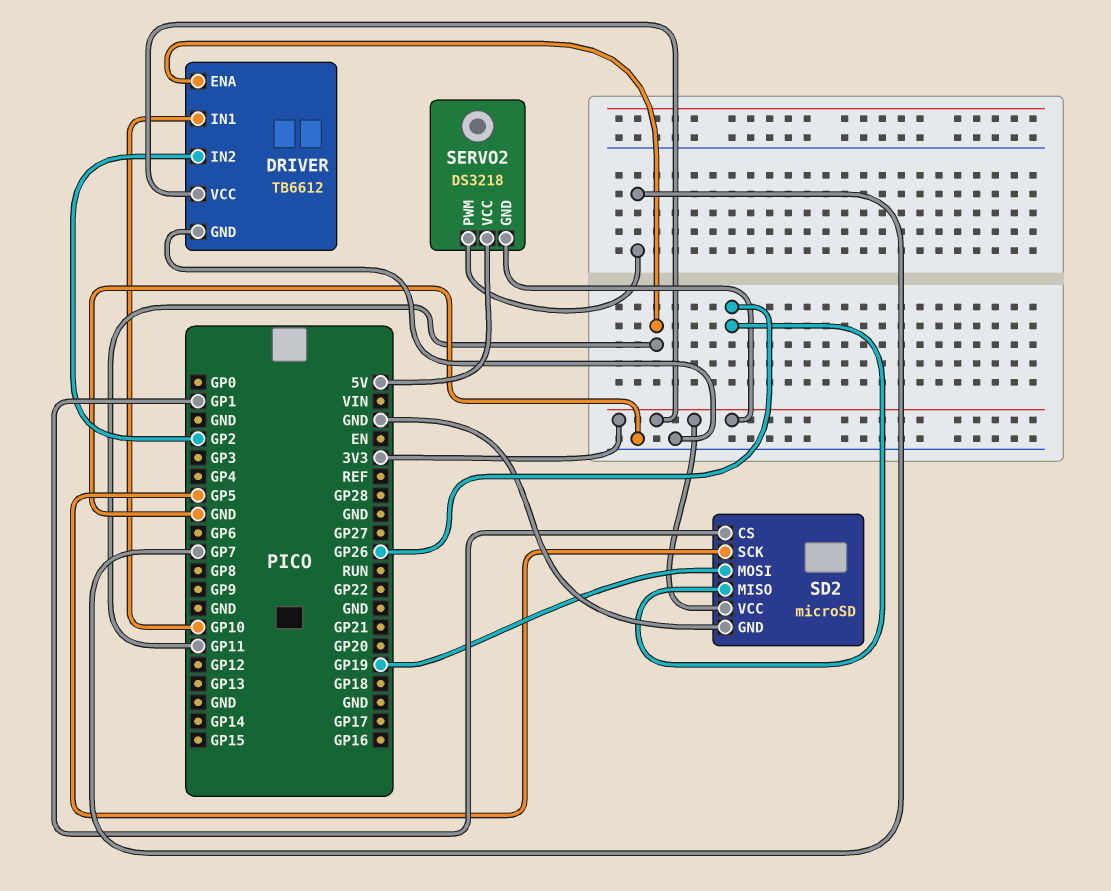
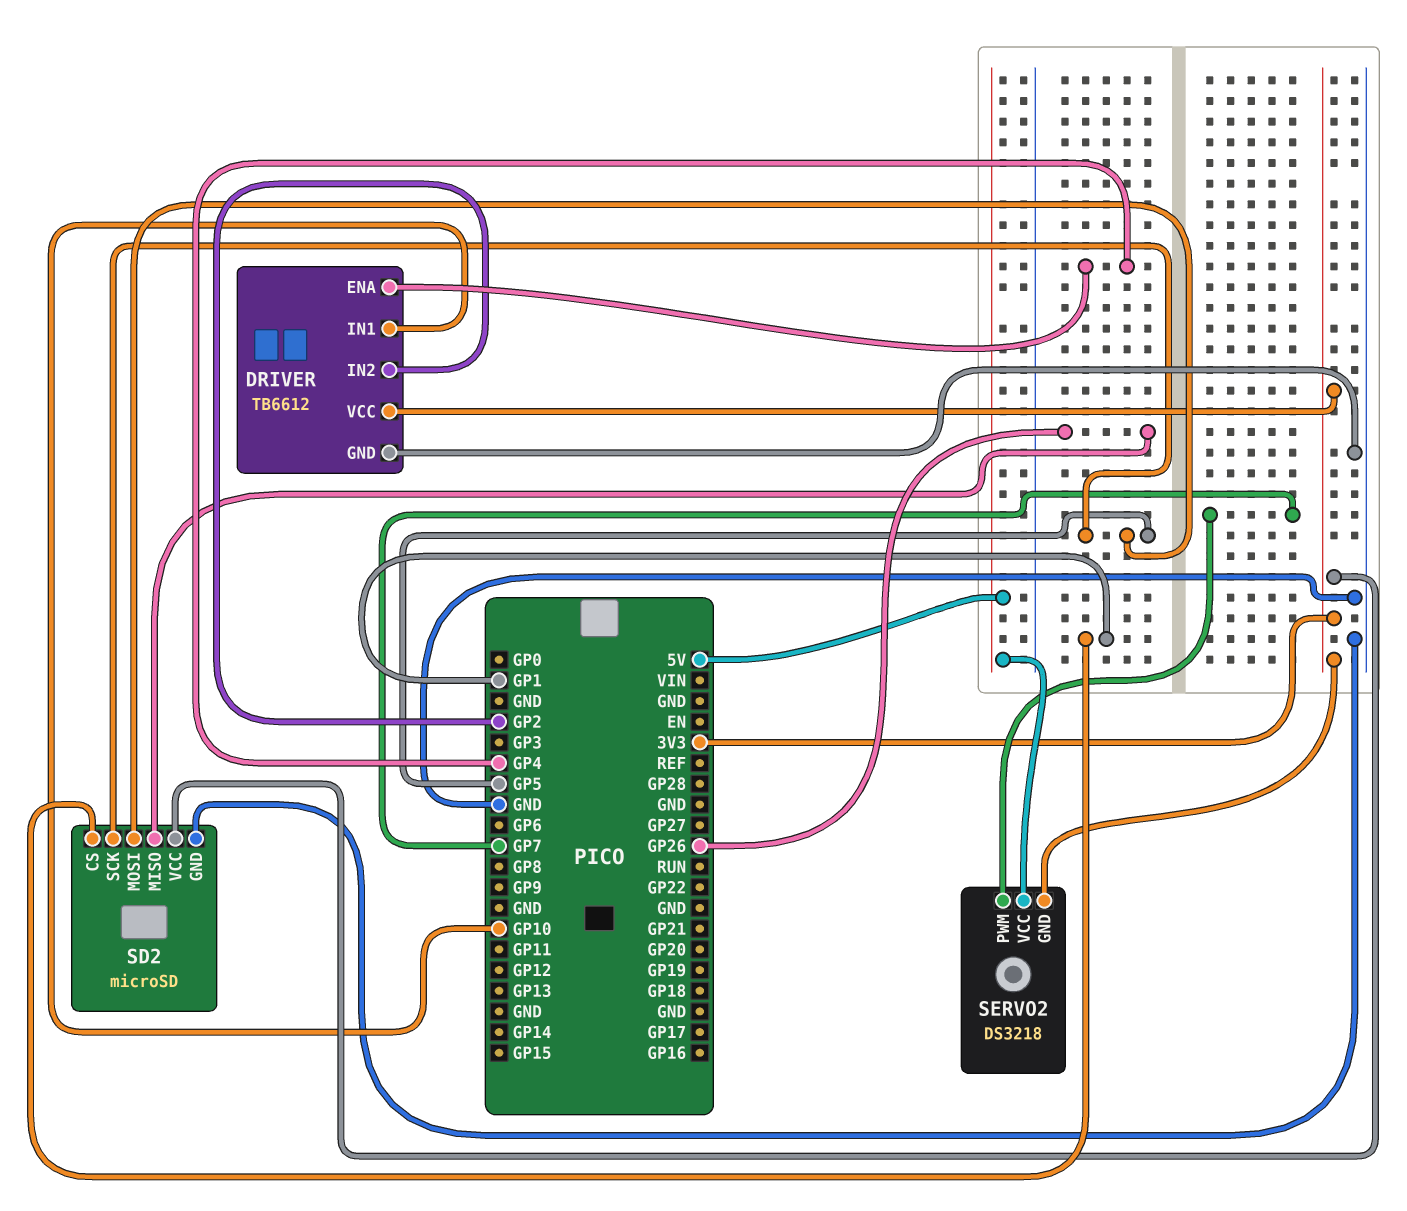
DRIVER pin ENA: GP11 -> GP4
SD2 pin MOSI: GP19 -> GP5

